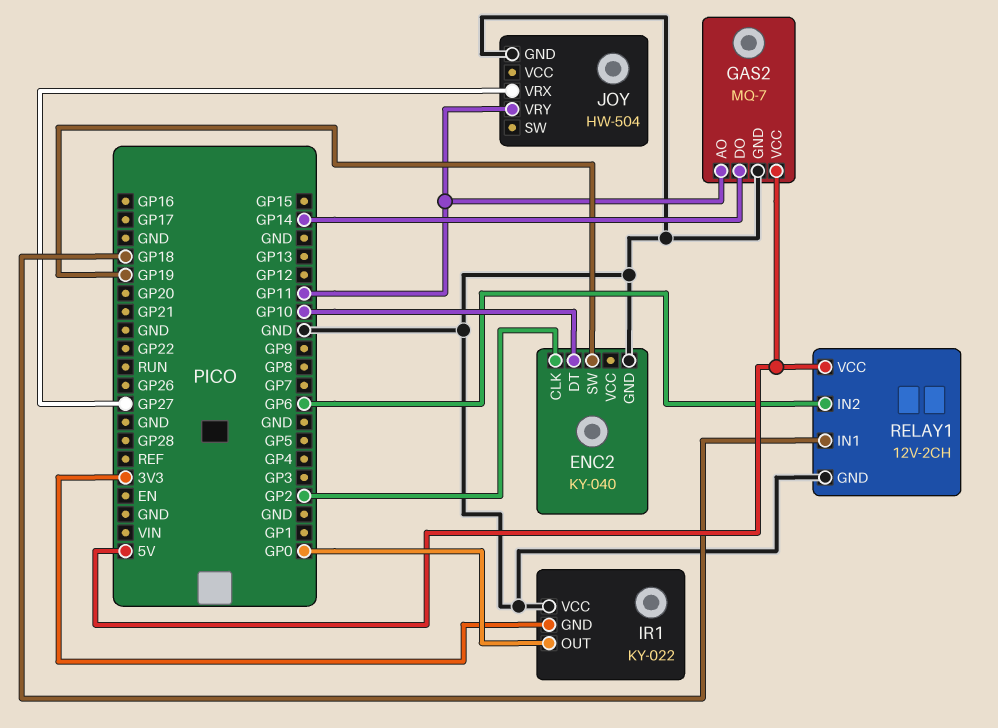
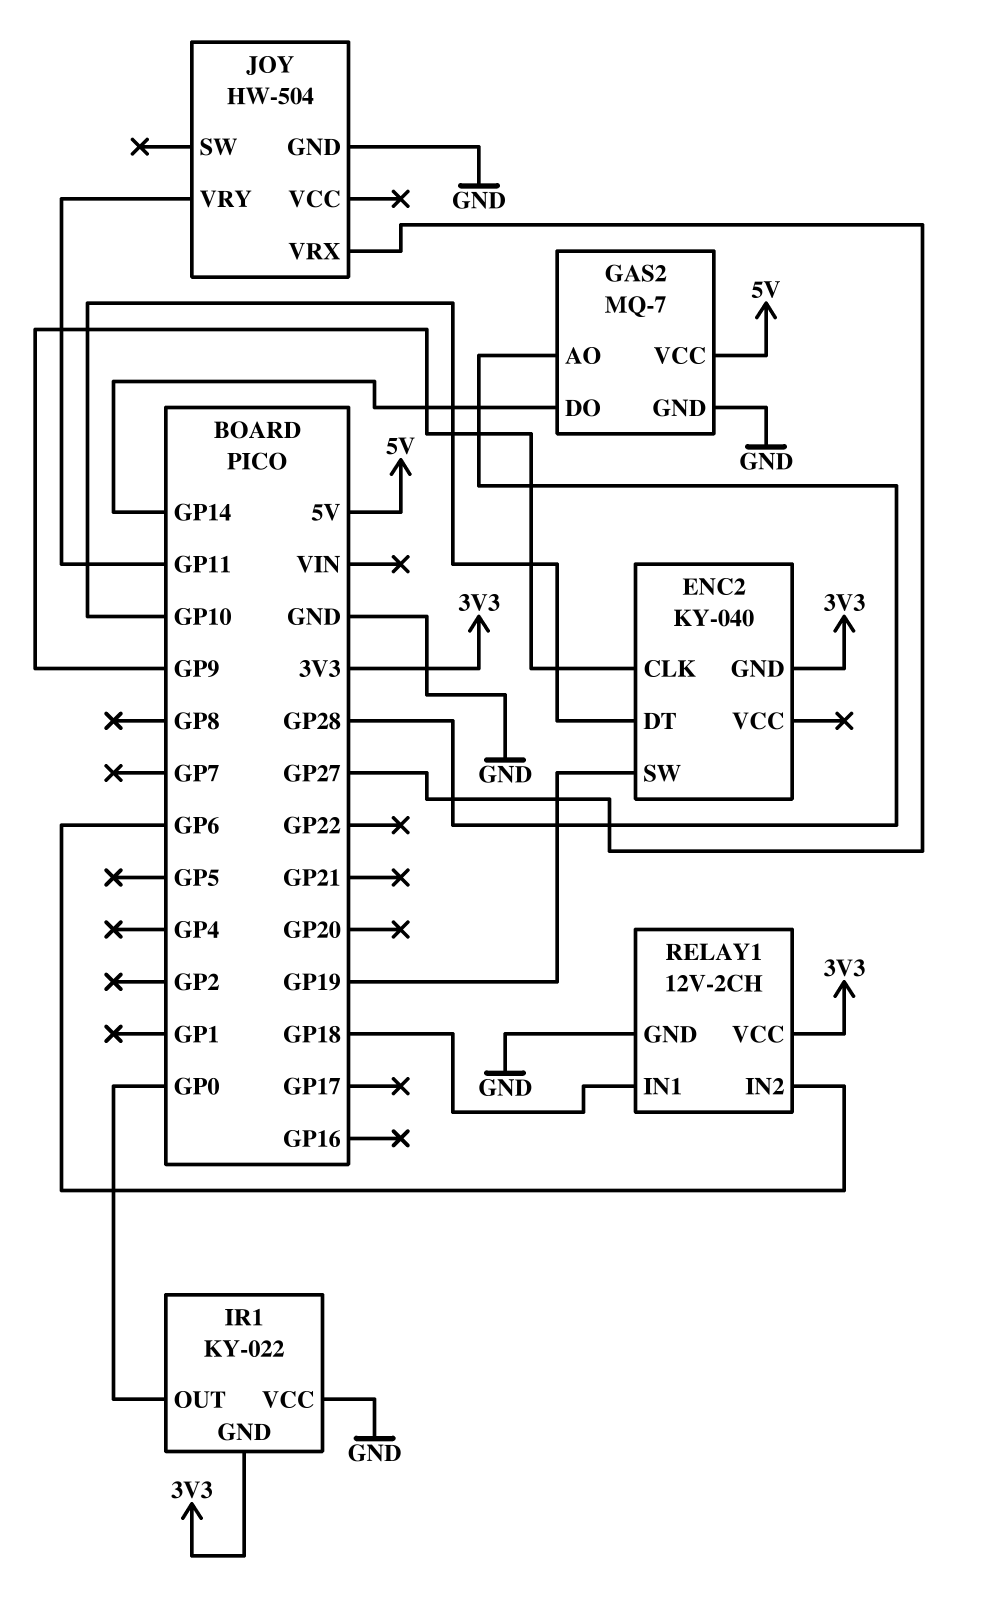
ENC2 pin CLK: GP2 -> GP9
ENC2 pin GND: GND -> 3V3
GAS2 pin AO: GP11 -> GP28
RELAY1 pin VCC: 5V -> 3V3

